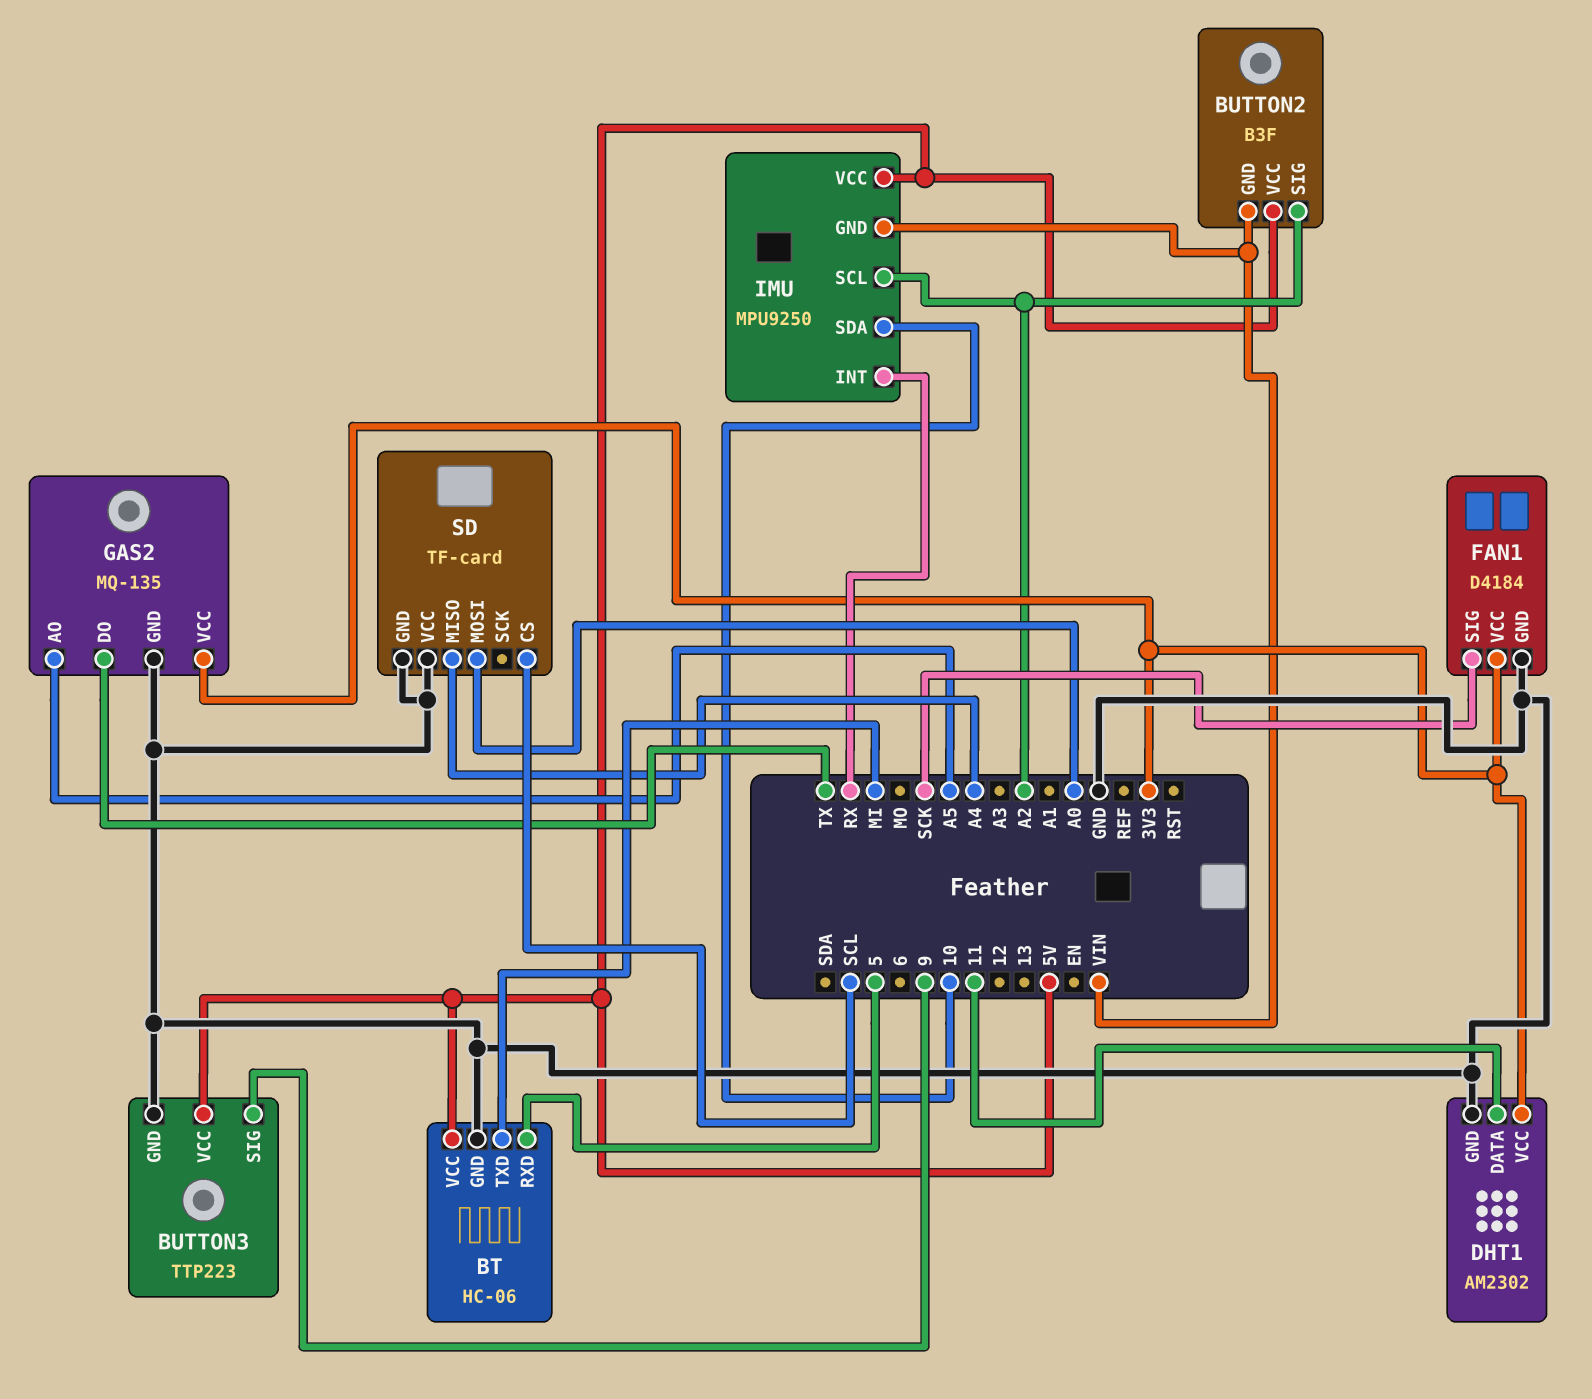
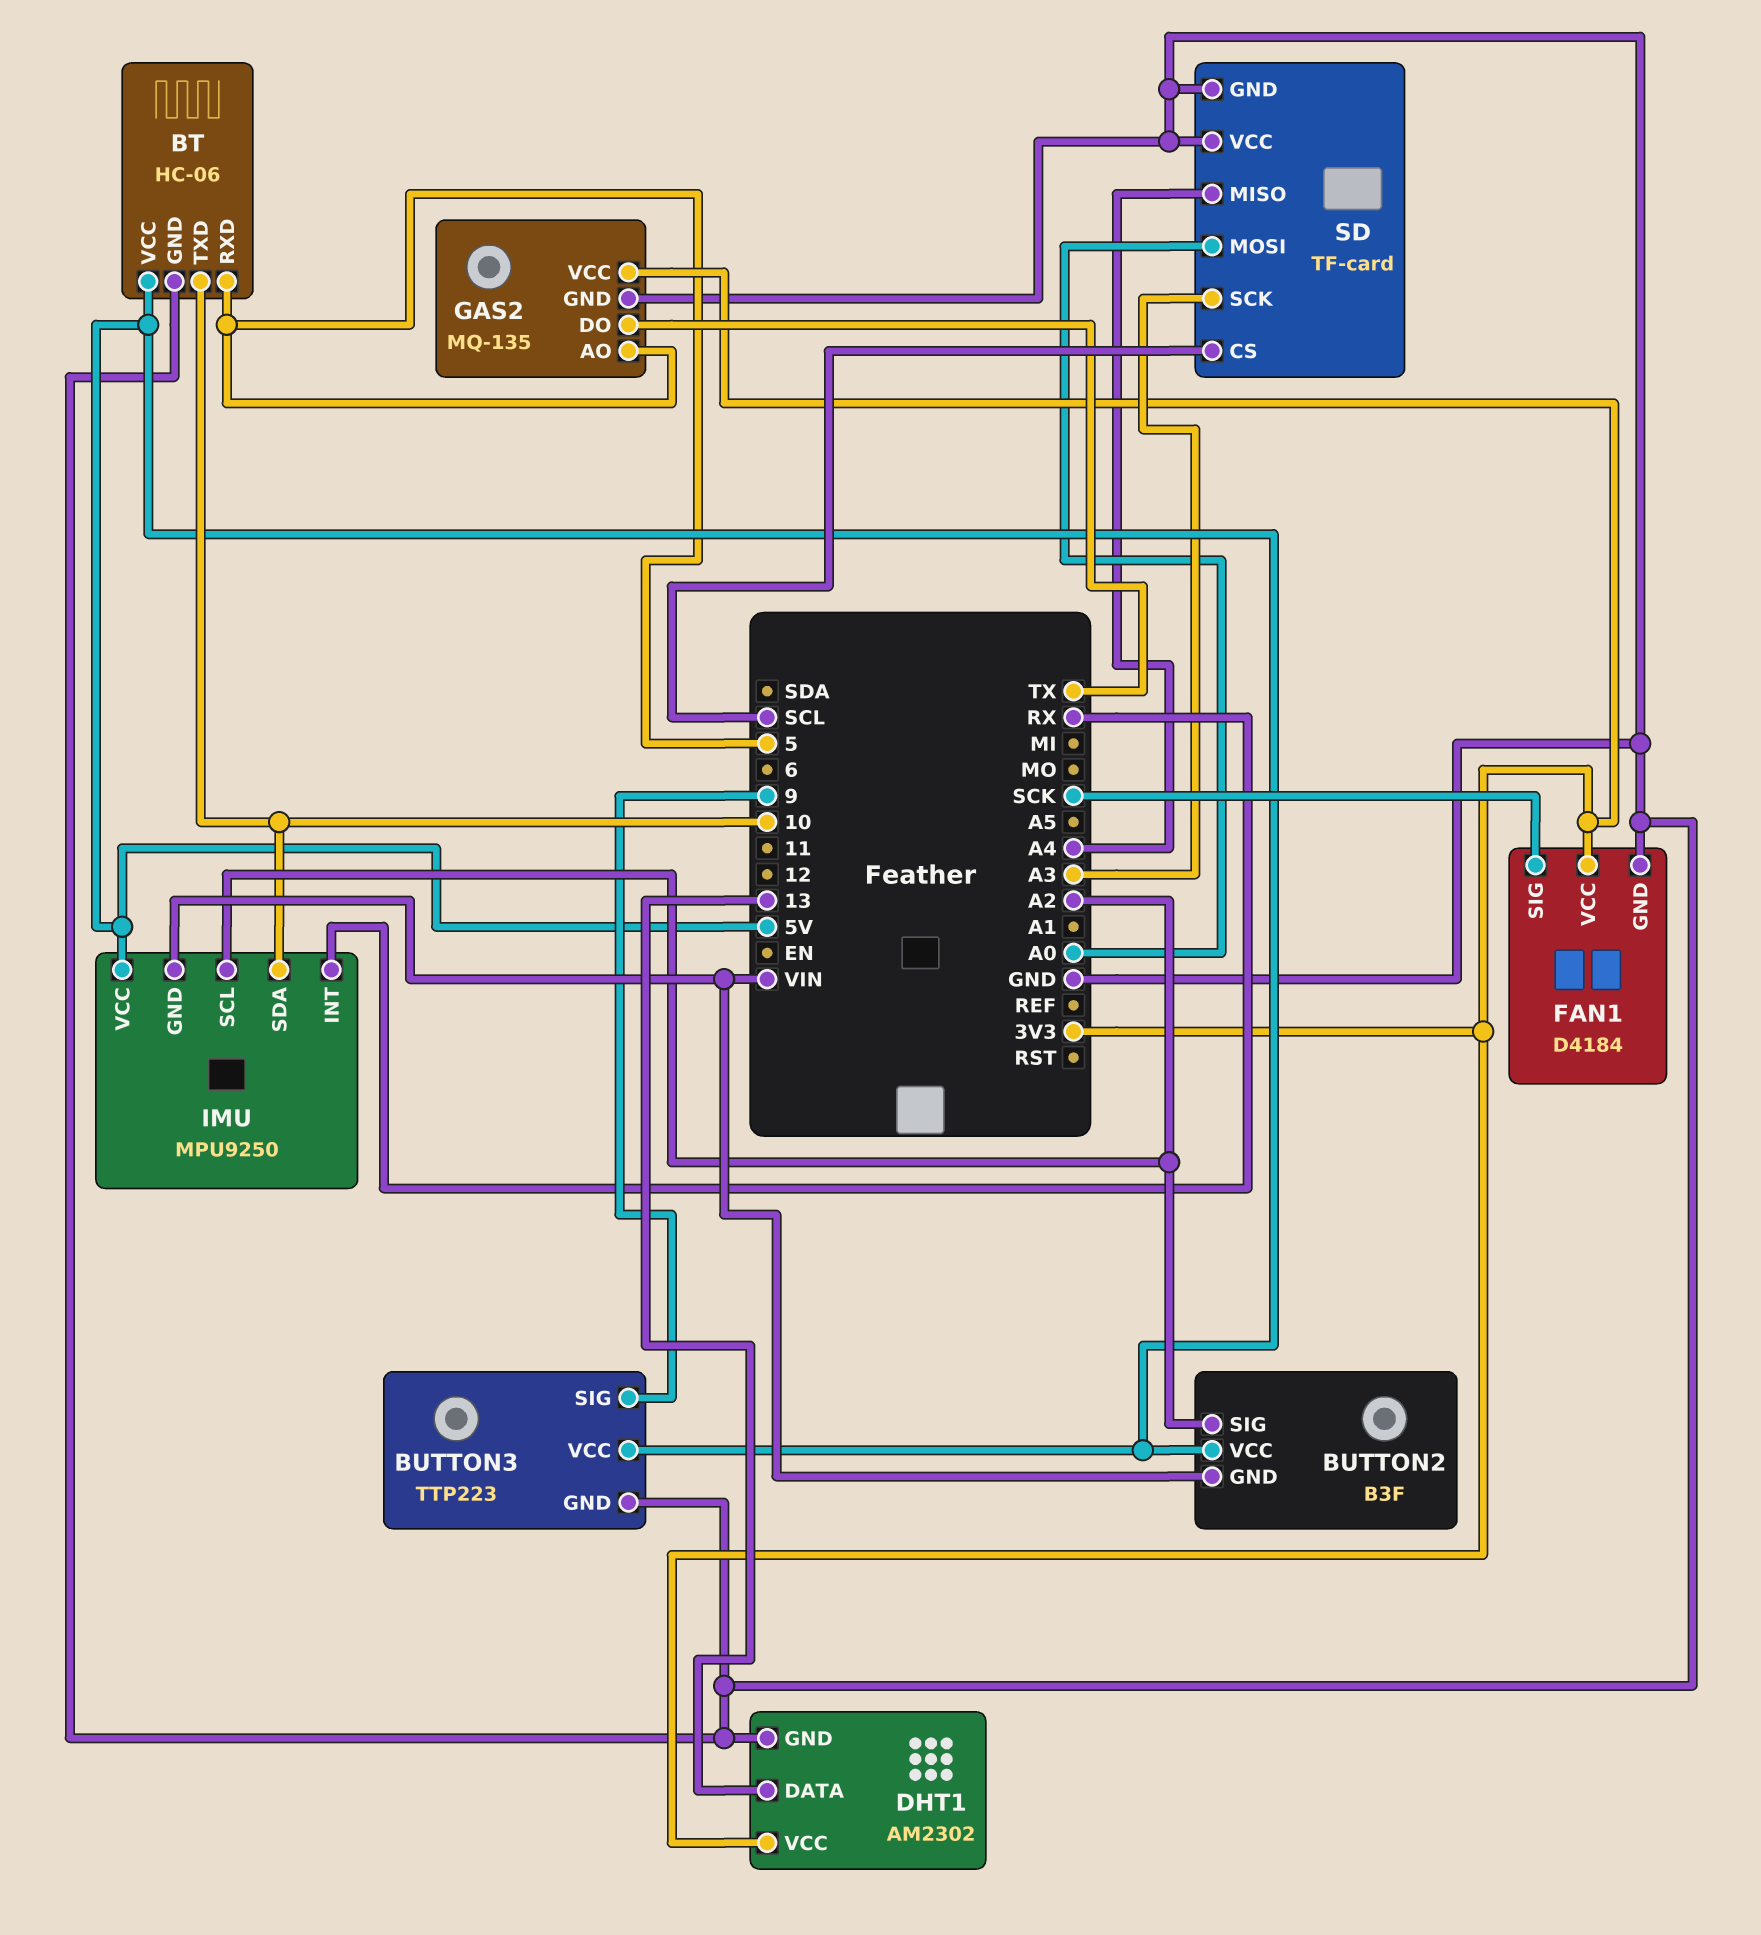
BT pin TXD: MI -> 10
DHT1 pin DATA: 11 -> 13
GAS2 pin AO: A5 -> 5
SD pin SCK: none -> A3

